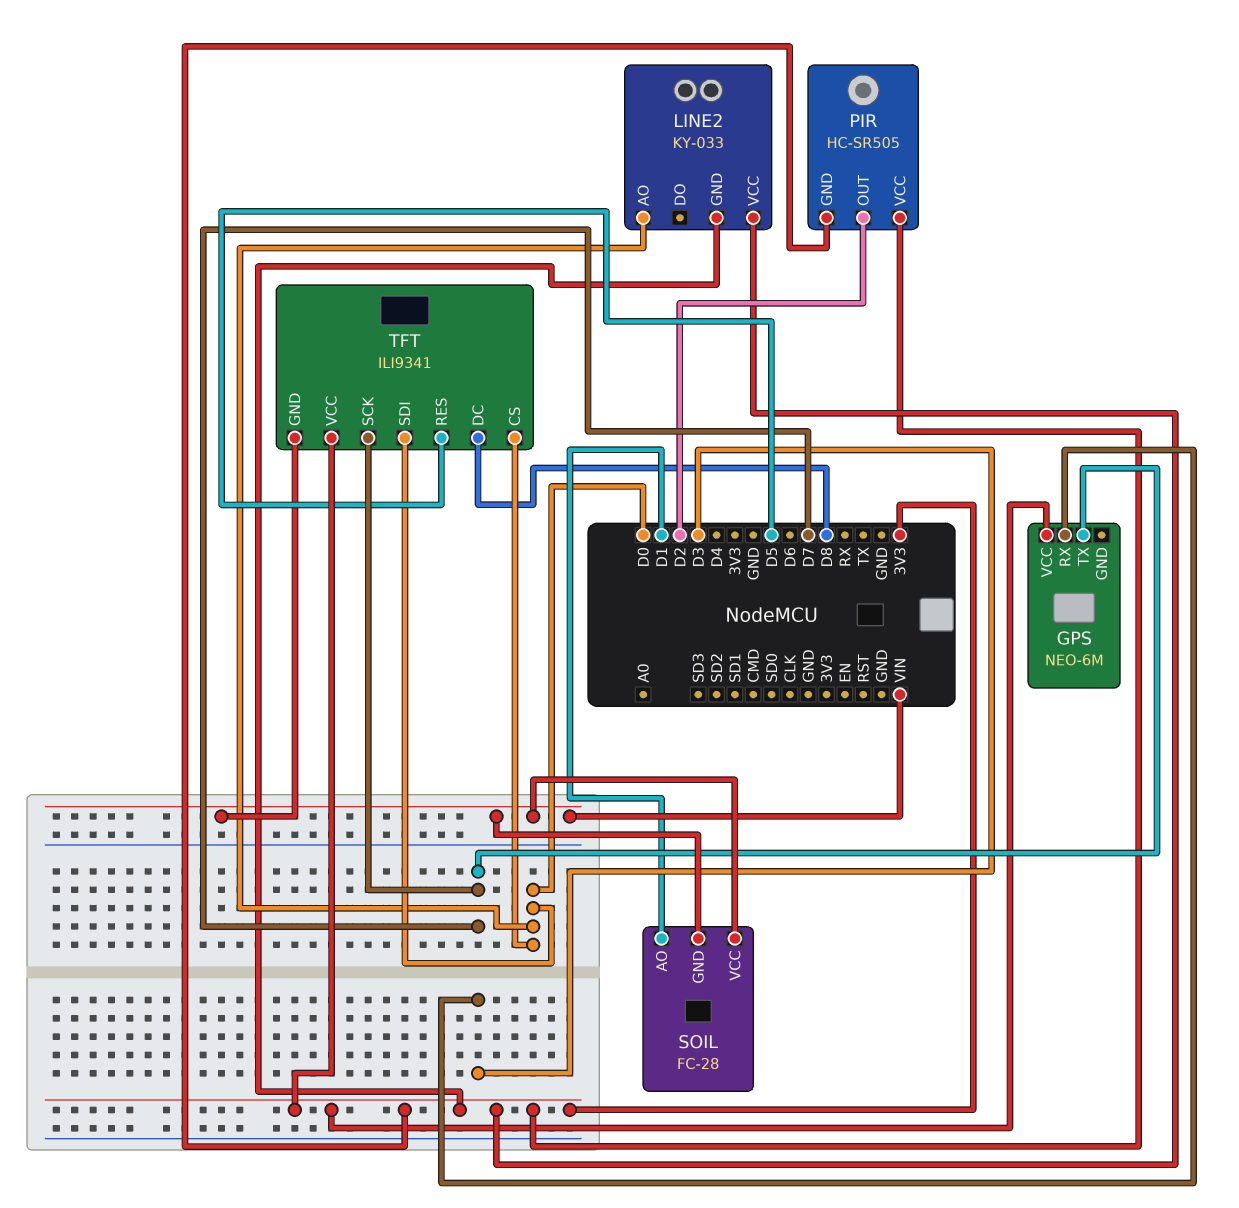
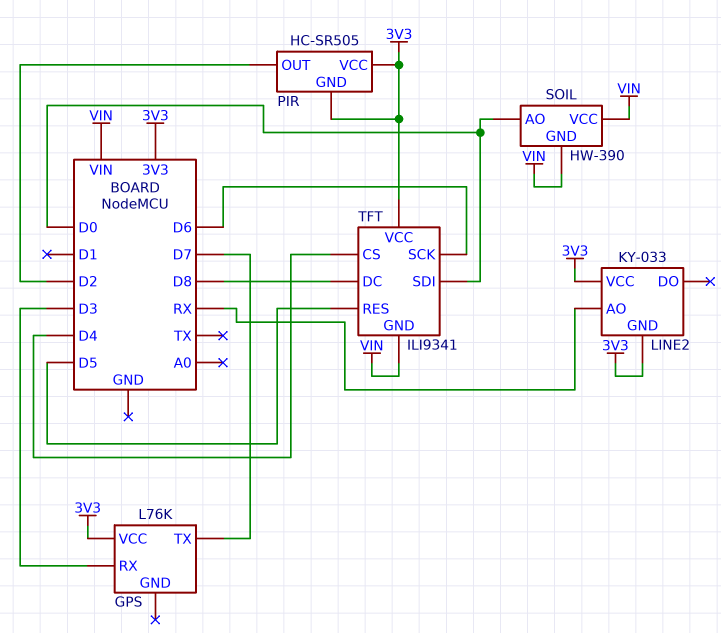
GPS: NEO-6M -> L76K
LINE2 pin AO: D0 -> RX
SOIL: FC-28 -> HW-390
SOIL pin AO: D1 -> D0
TFT pin CS: D0 -> D4
TFT pin SCK: D7 -> D6

